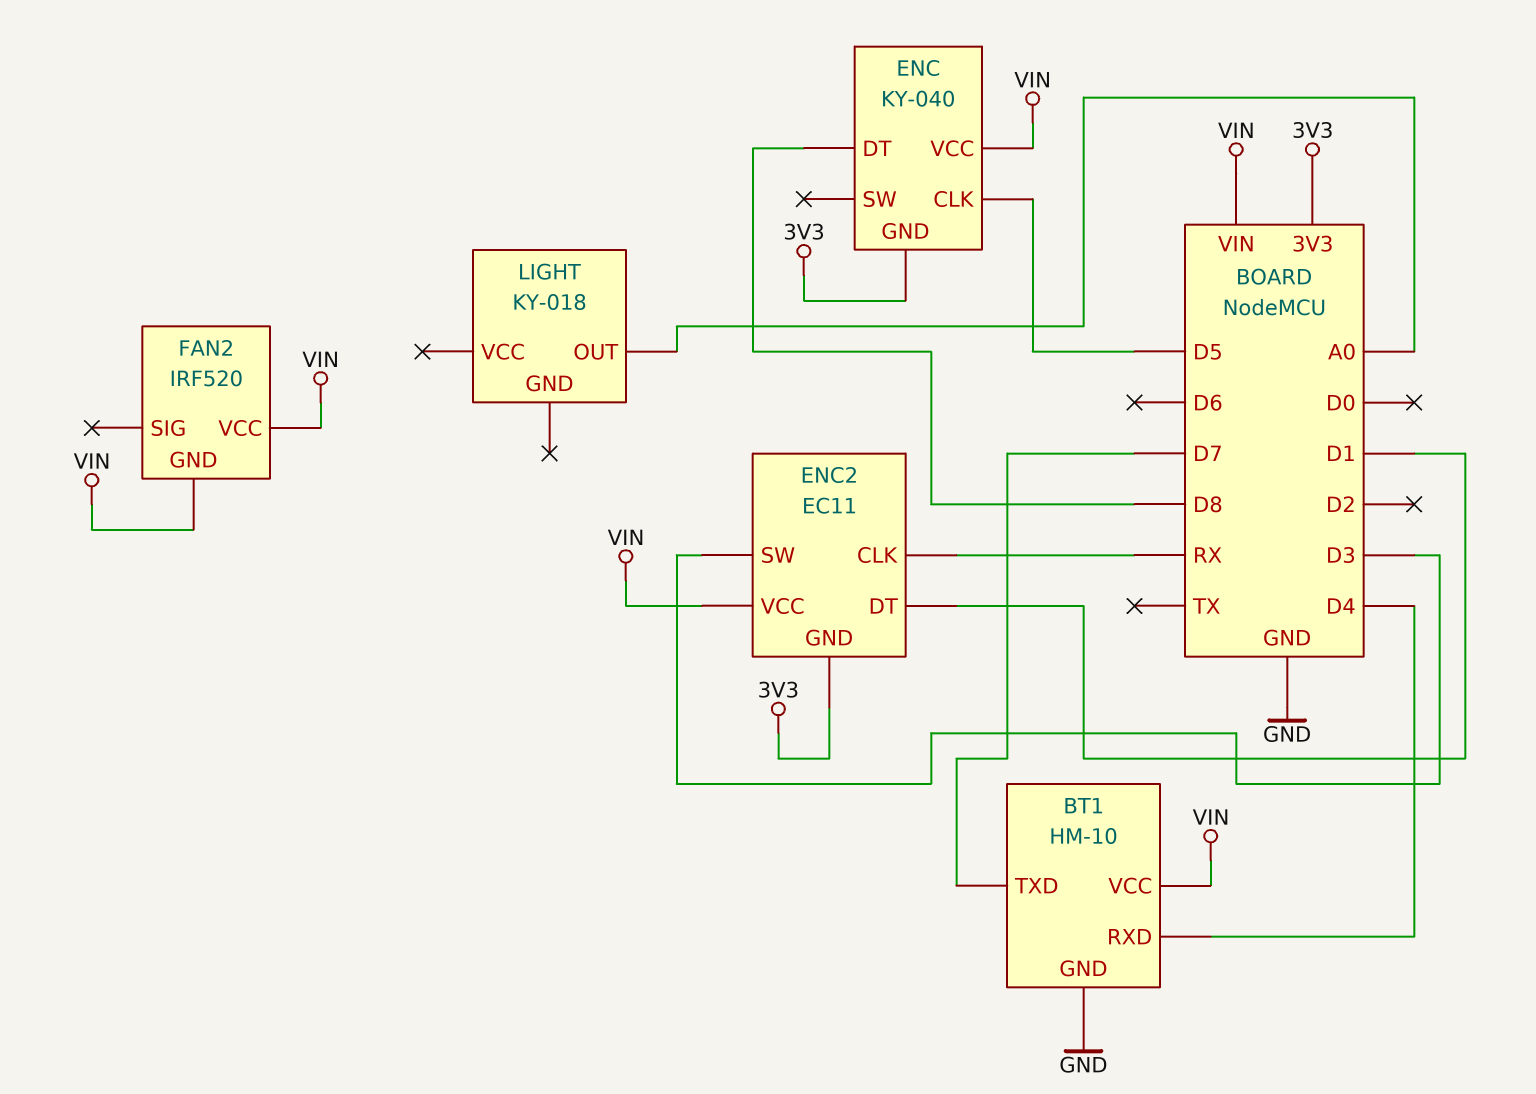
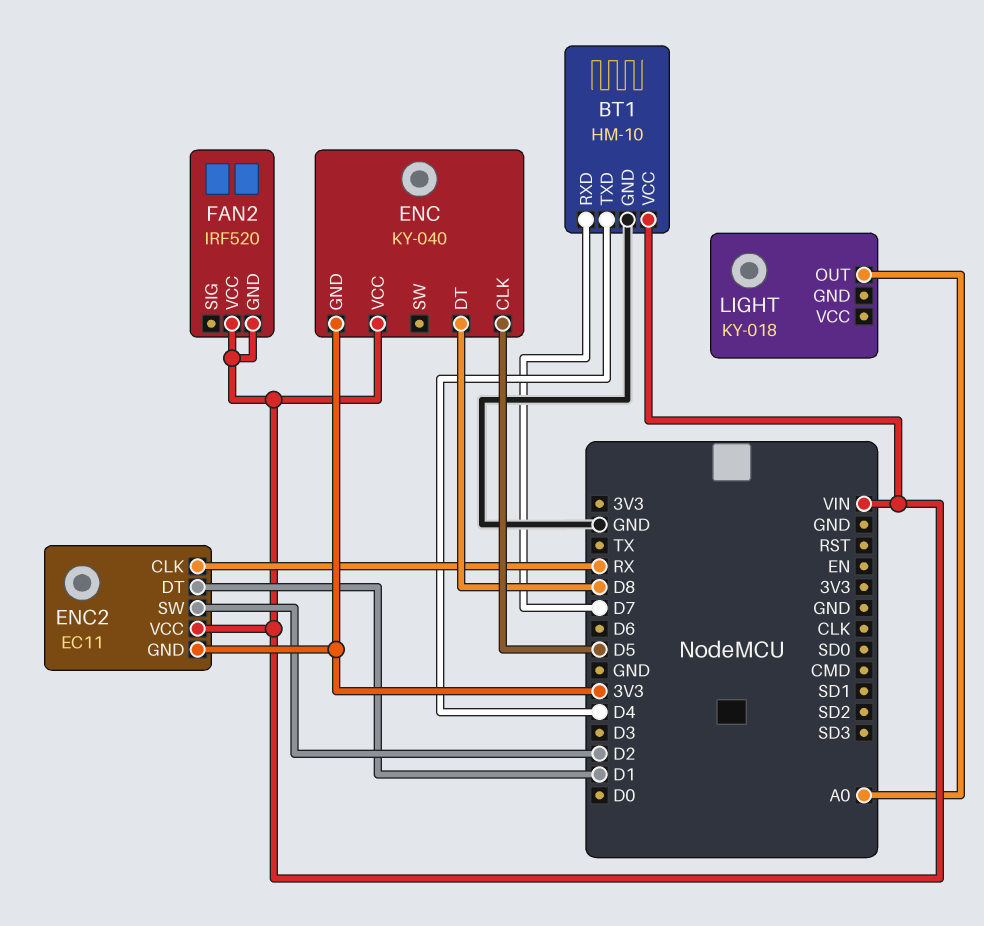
BT1 pin RXD: D4 -> D7
BT1 pin TXD: D7 -> D4
ENC2 pin SW: D3 -> D2

